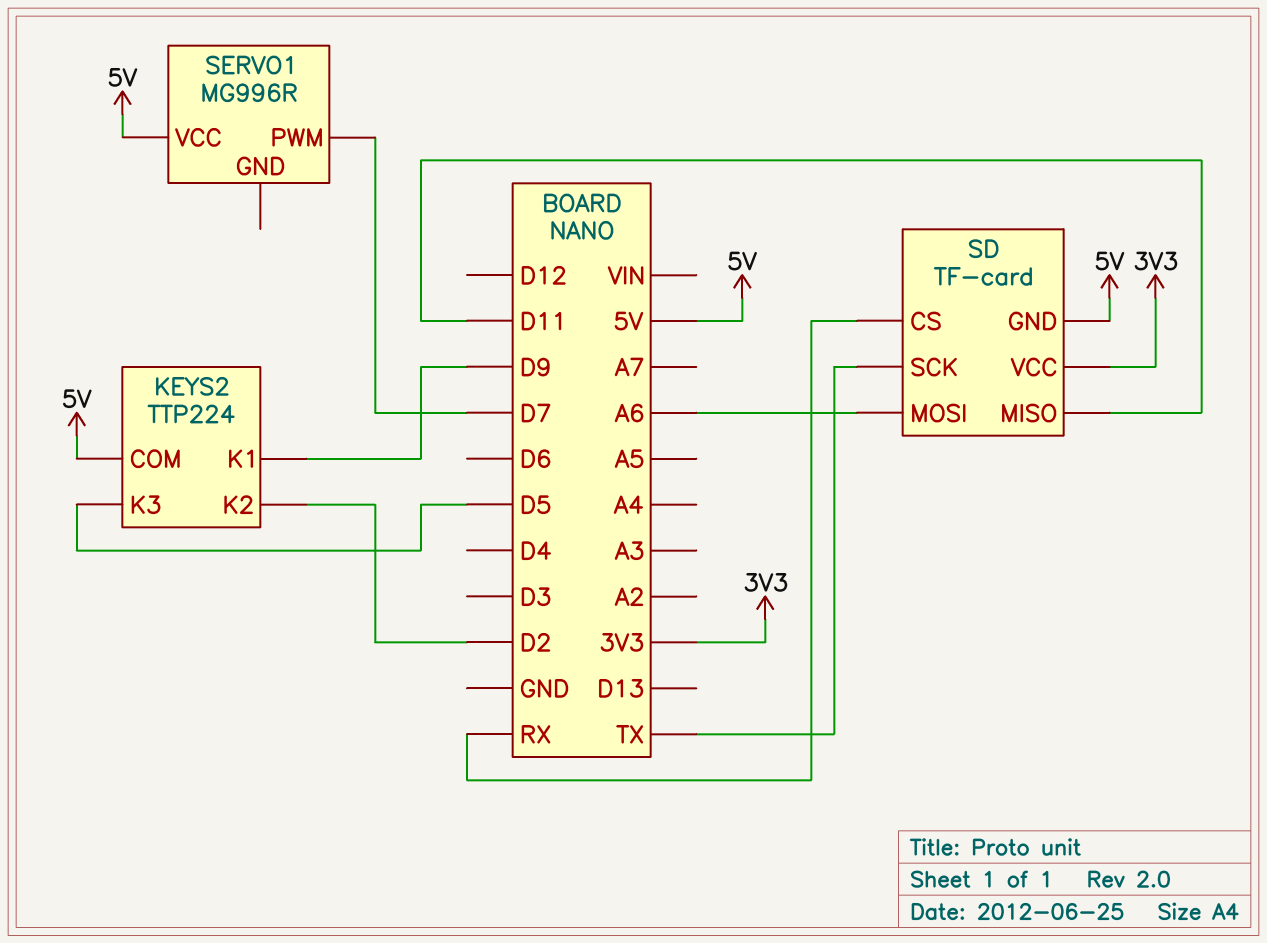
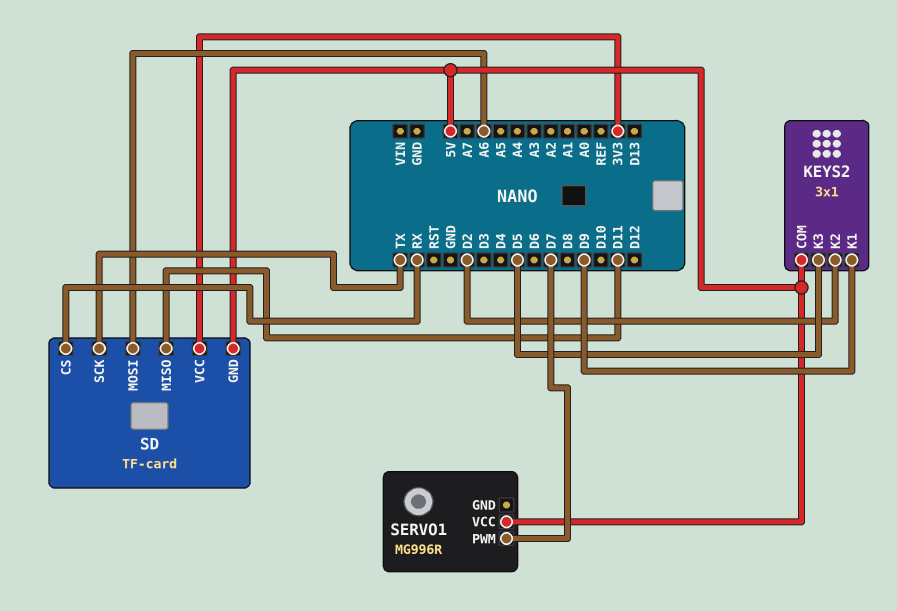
KEYS2: TTP224 -> 3x1

